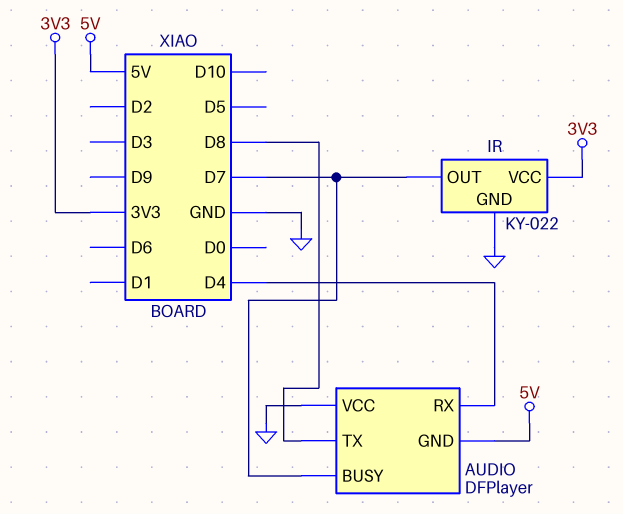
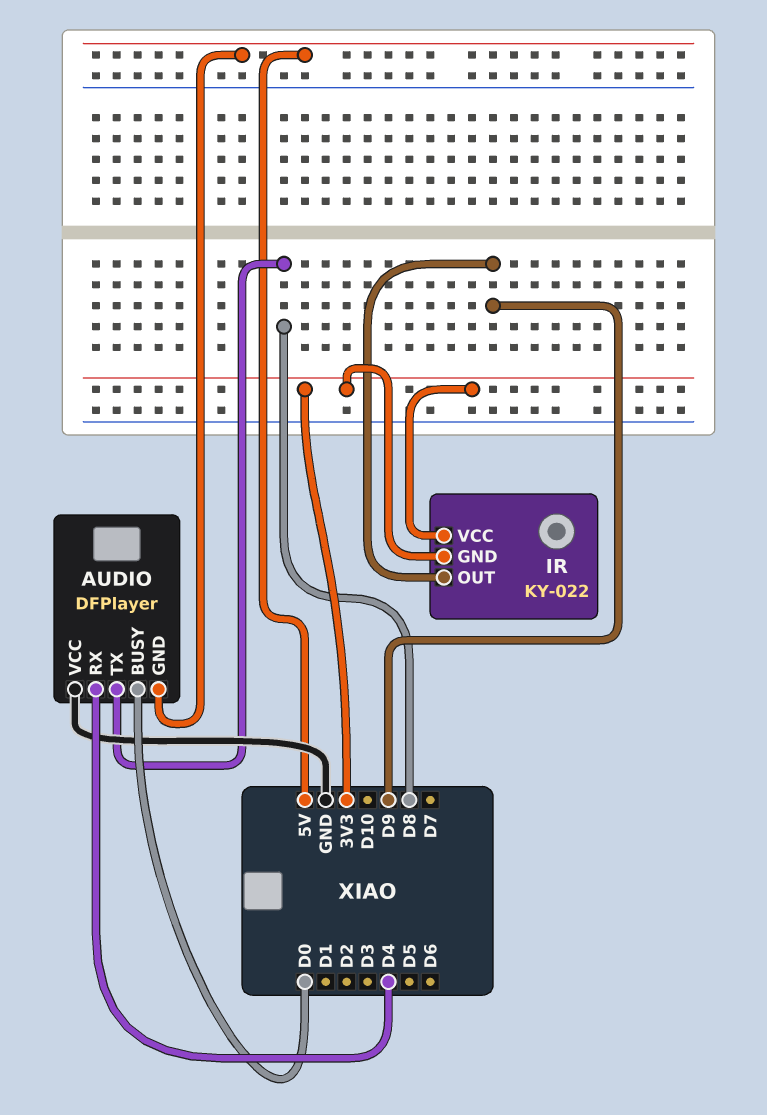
AUDIO pin BUSY: D7 -> D0
IR pin GND: GND -> 3V3
IR pin OUT: D7 -> D9

